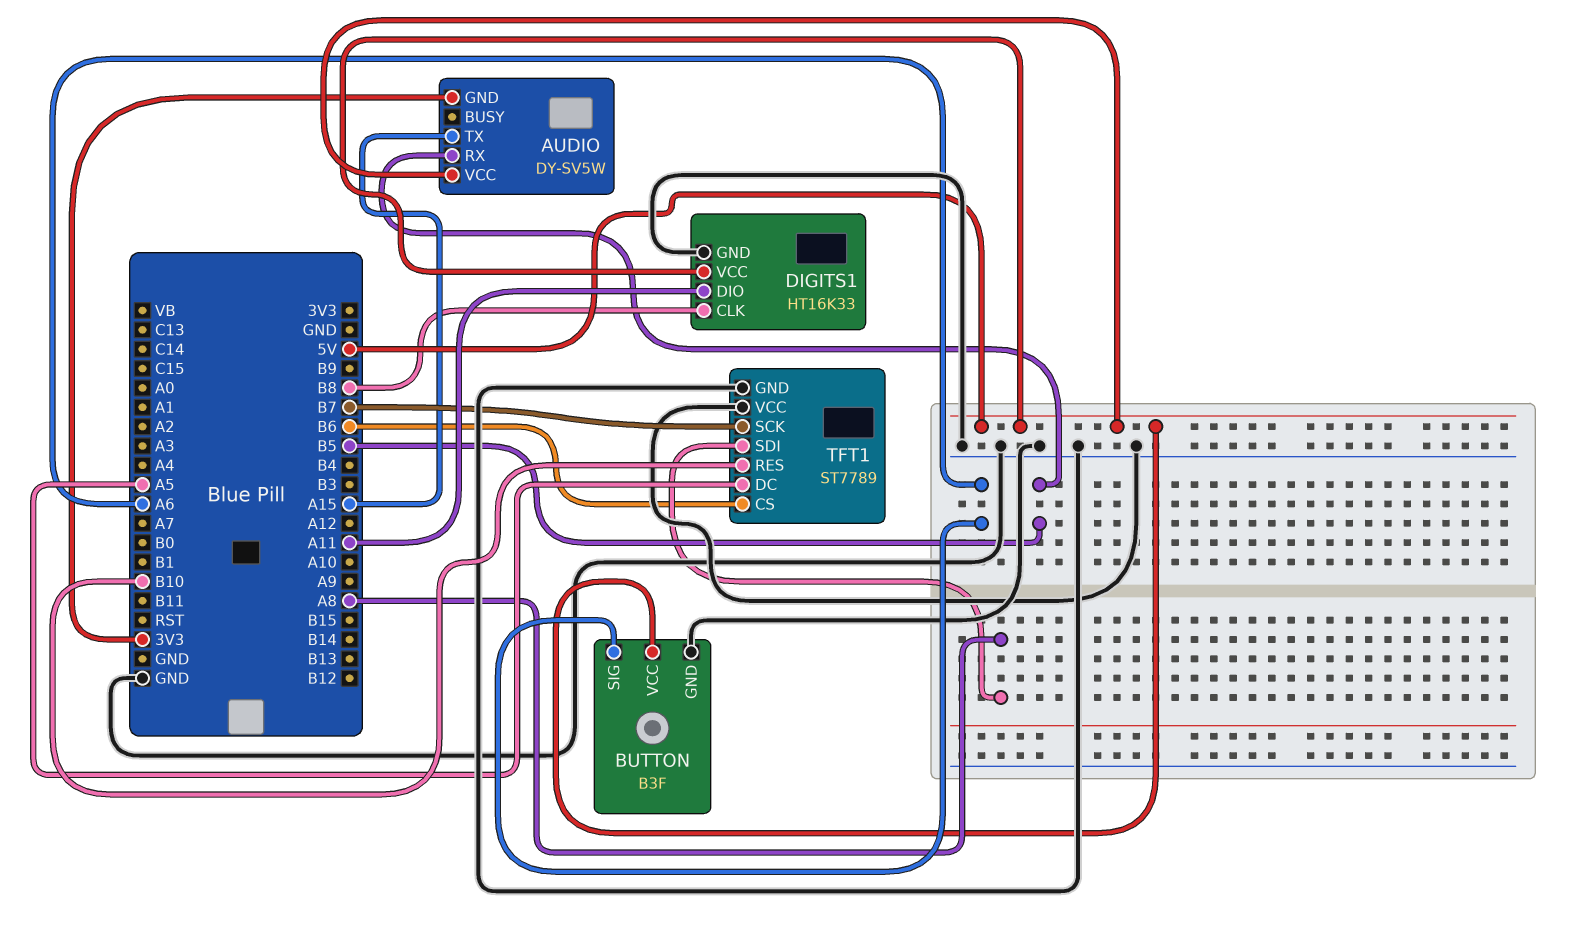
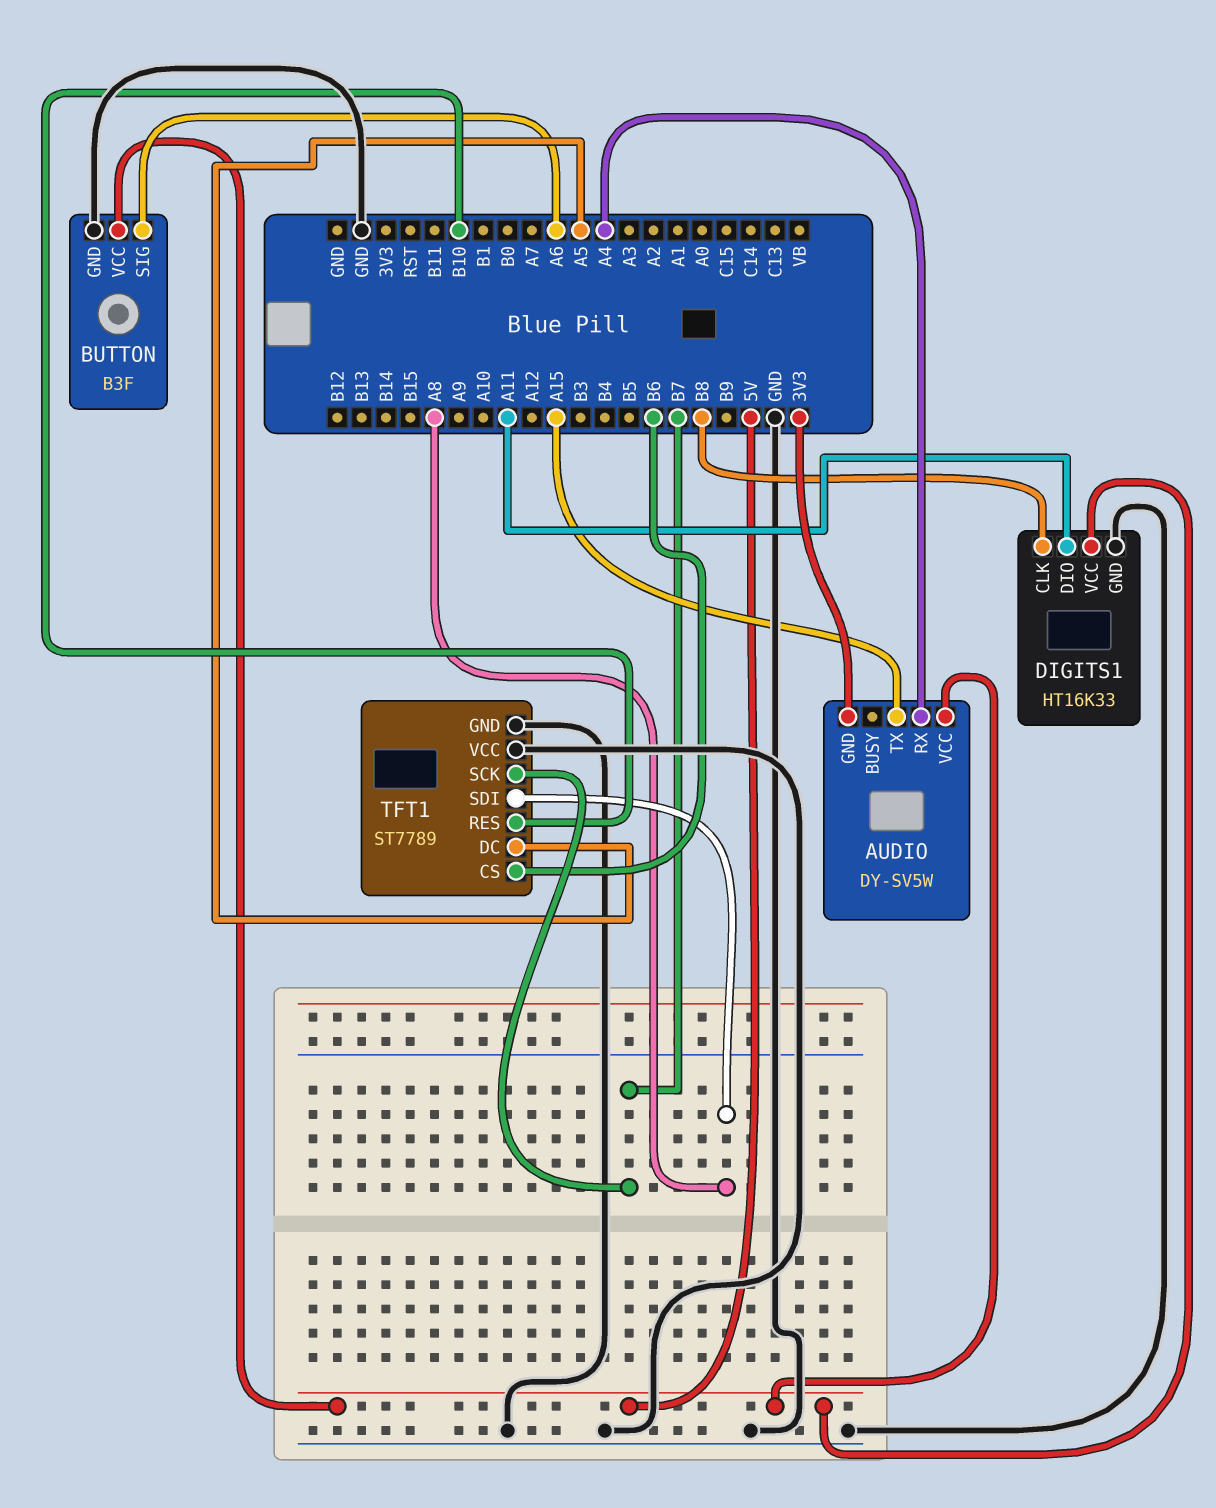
AUDIO pin RX: B5 -> A4

